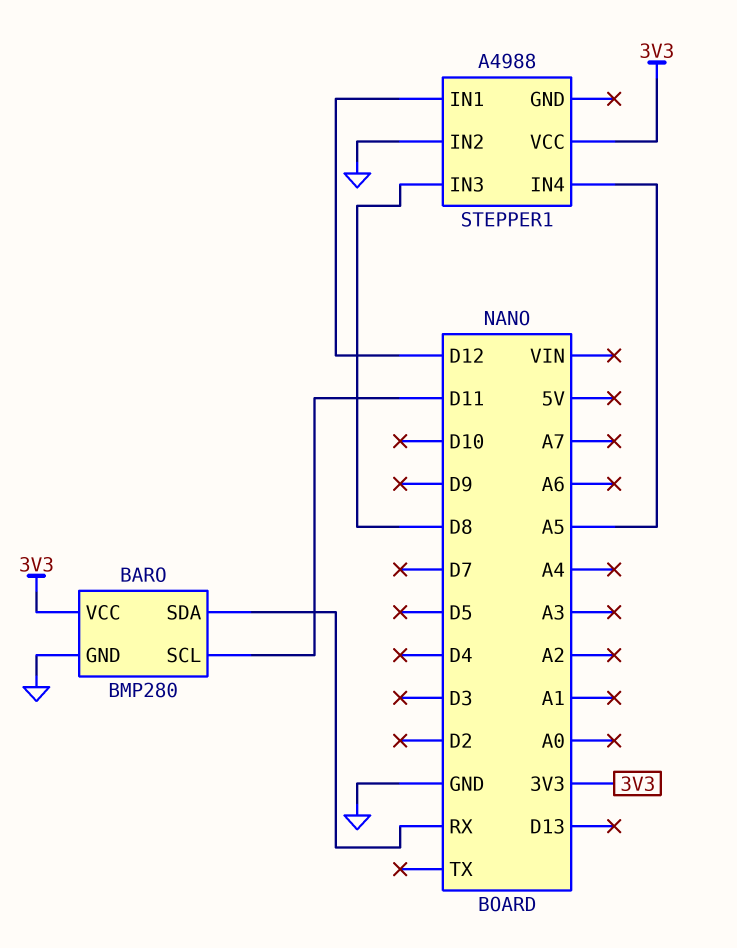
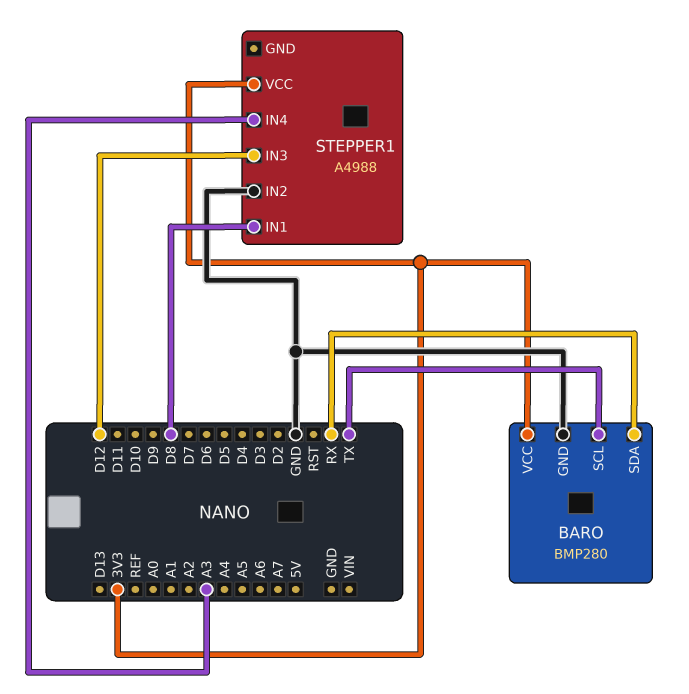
BARO pin SCL: D11 -> TX
STEPPER1 pin IN1: D12 -> D8
STEPPER1 pin IN3: D8 -> D12
STEPPER1 pin IN4: A5 -> A3

